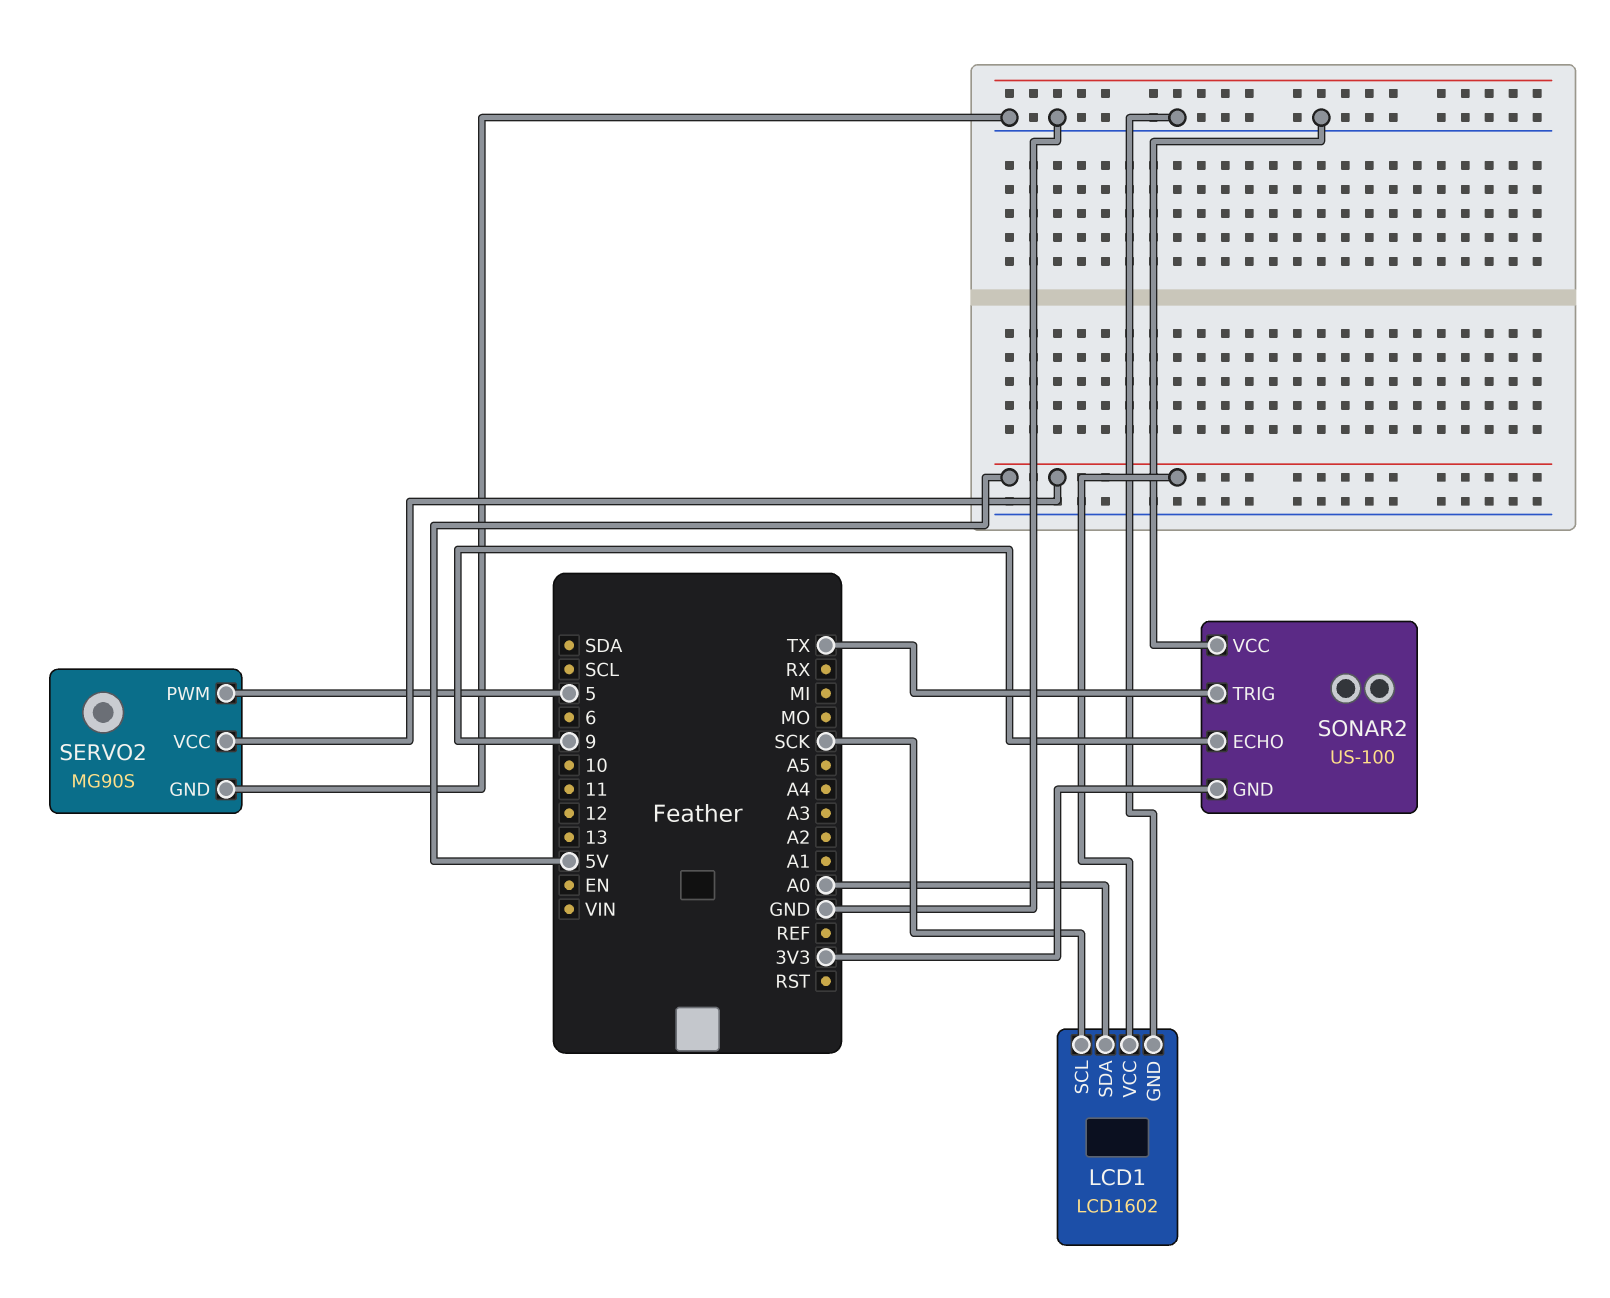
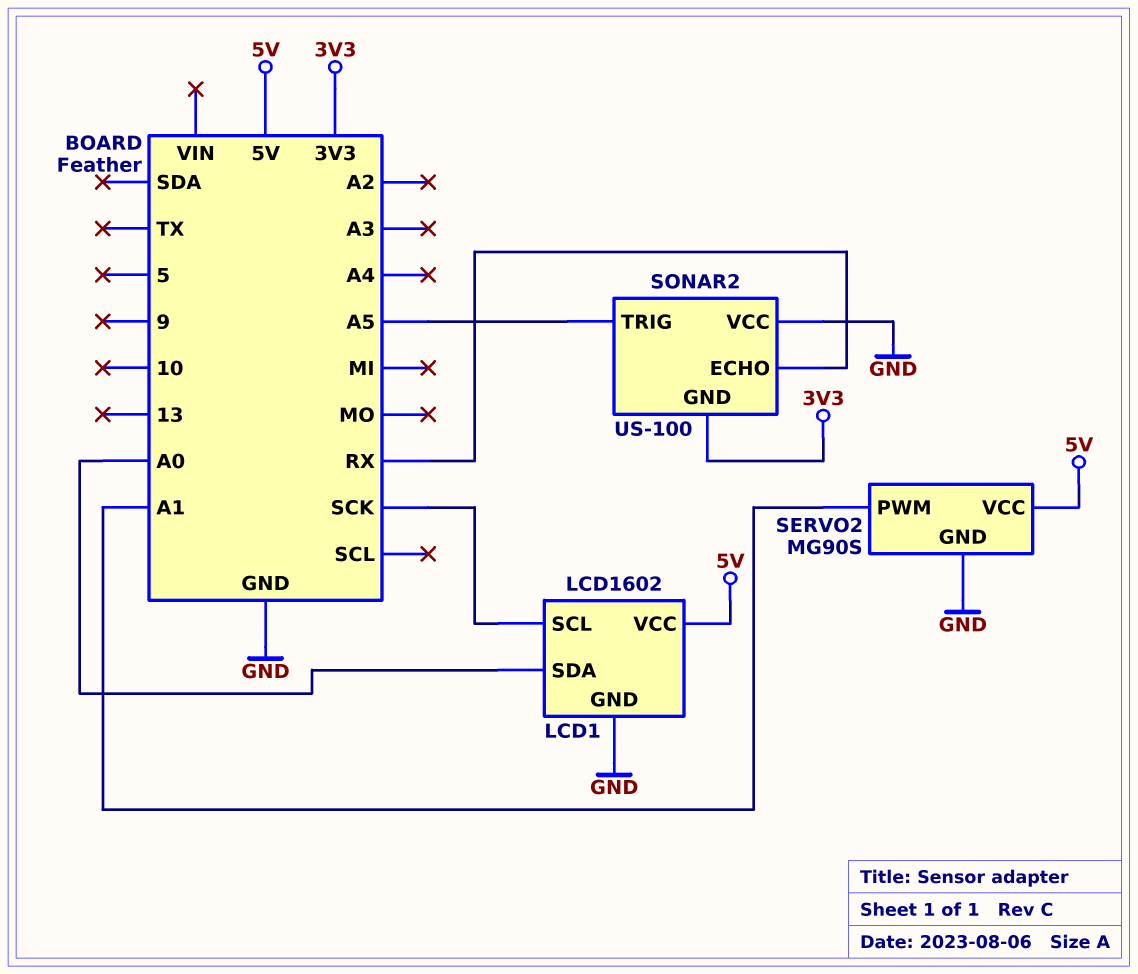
SERVO2 pin PWM: 5 -> A1
SONAR2 pin ECHO: 9 -> RX
SONAR2 pin TRIG: TX -> A5

